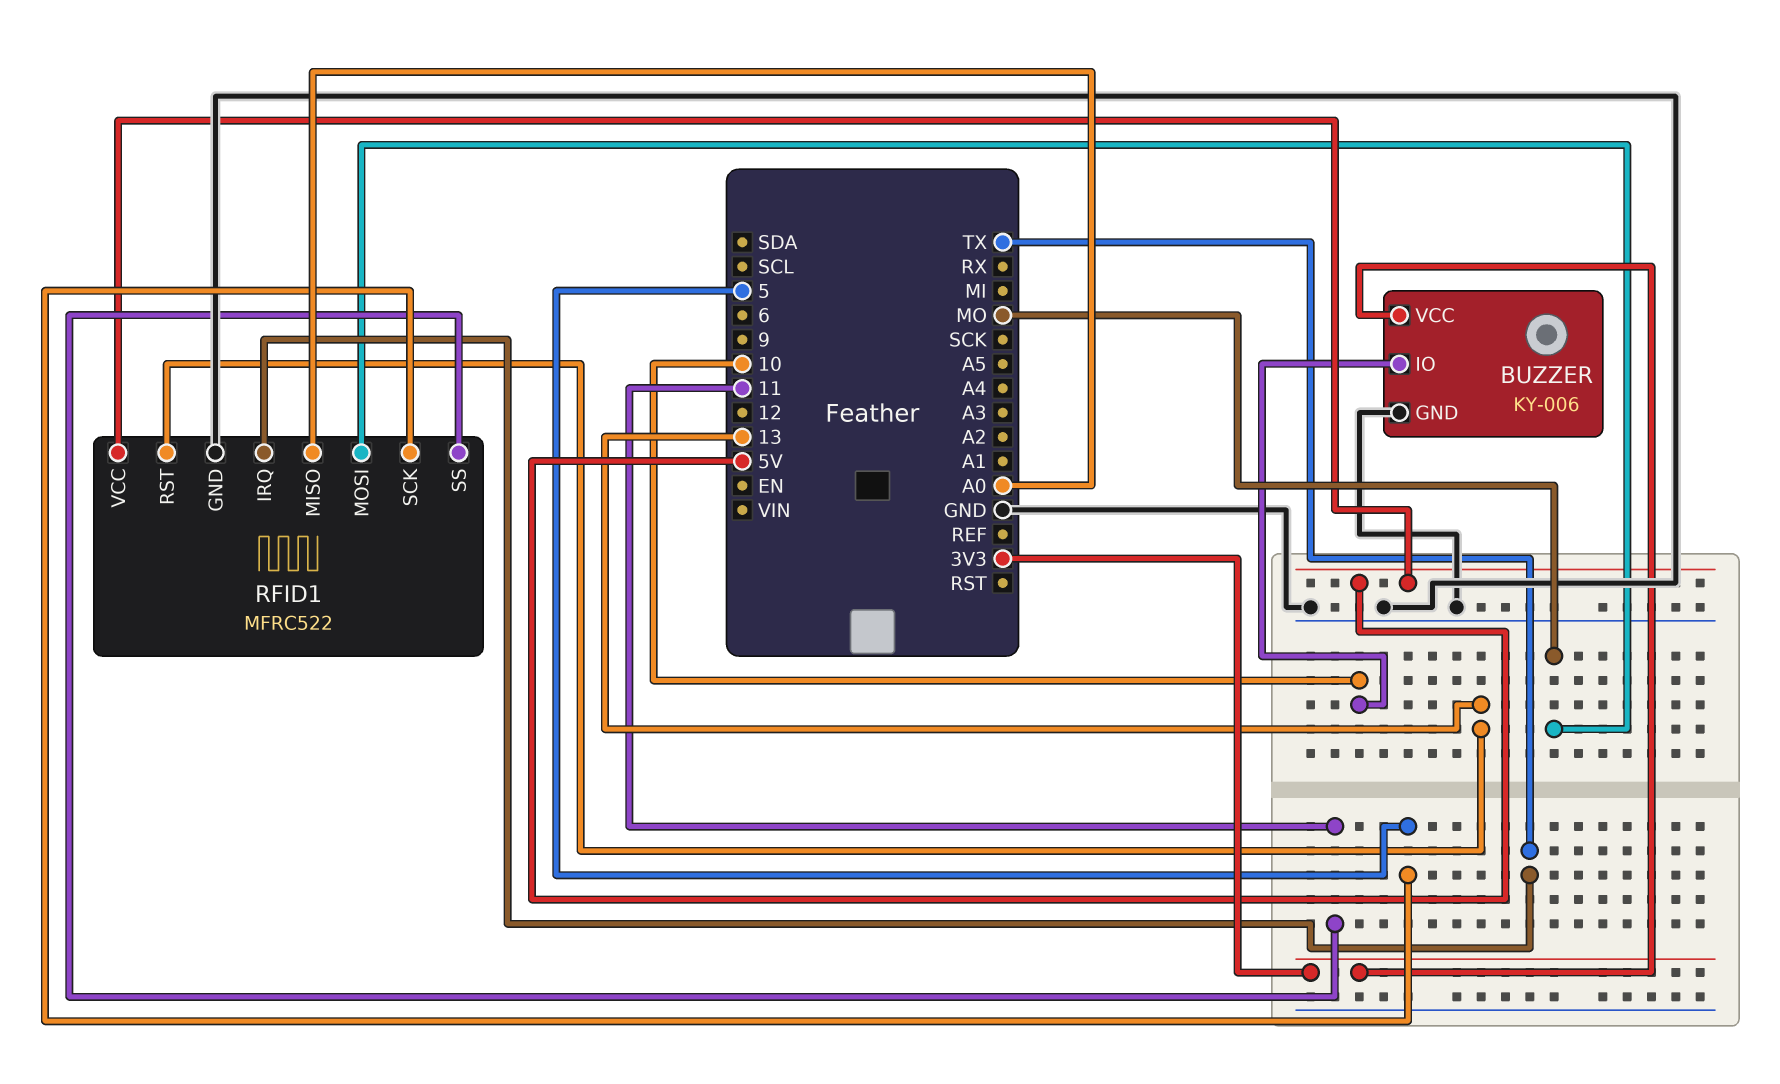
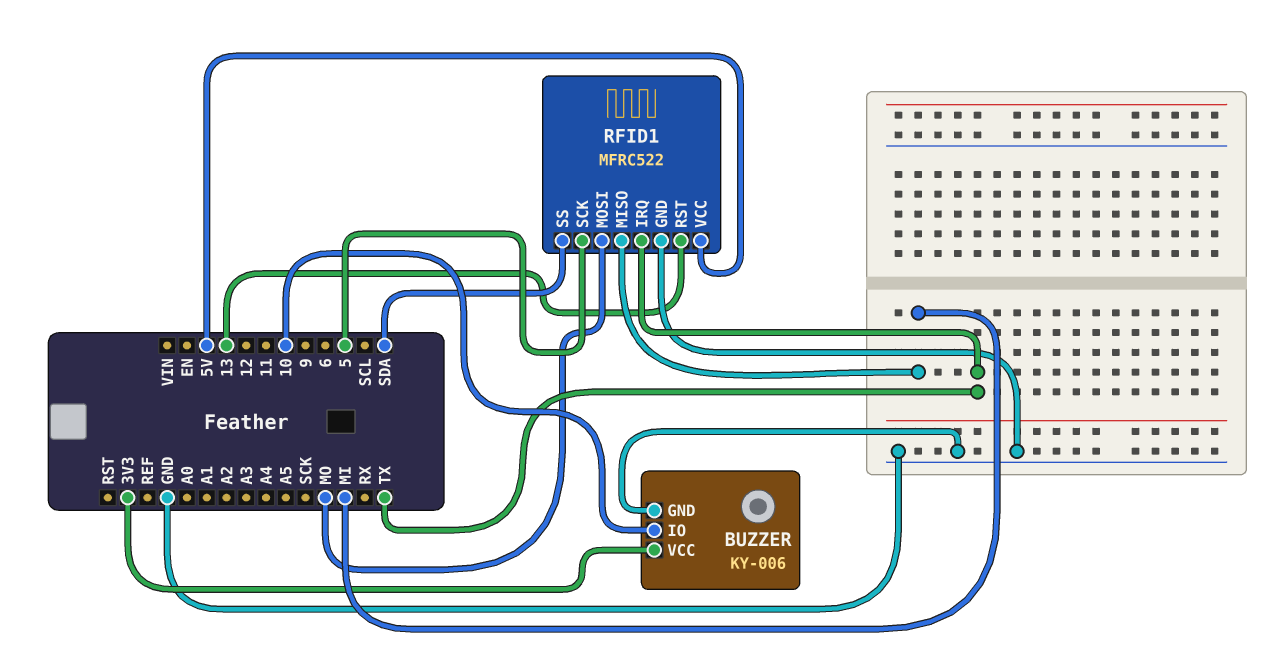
RFID1 pin MISO: A0 -> MI
RFID1 pin SS: 11 -> SDA

